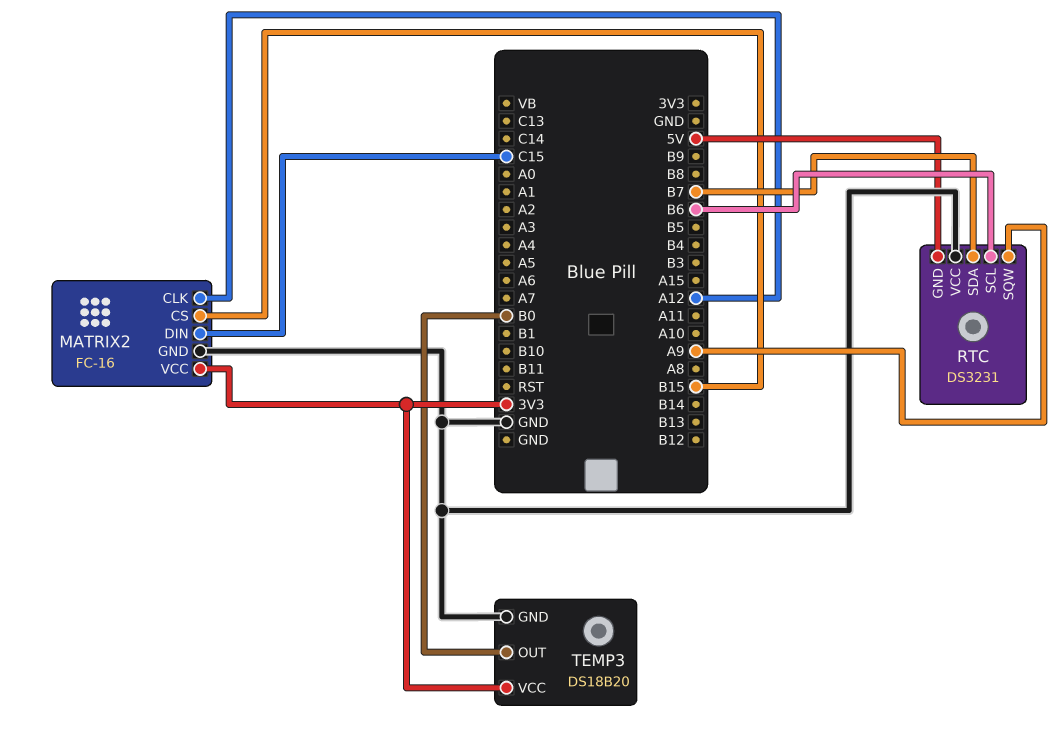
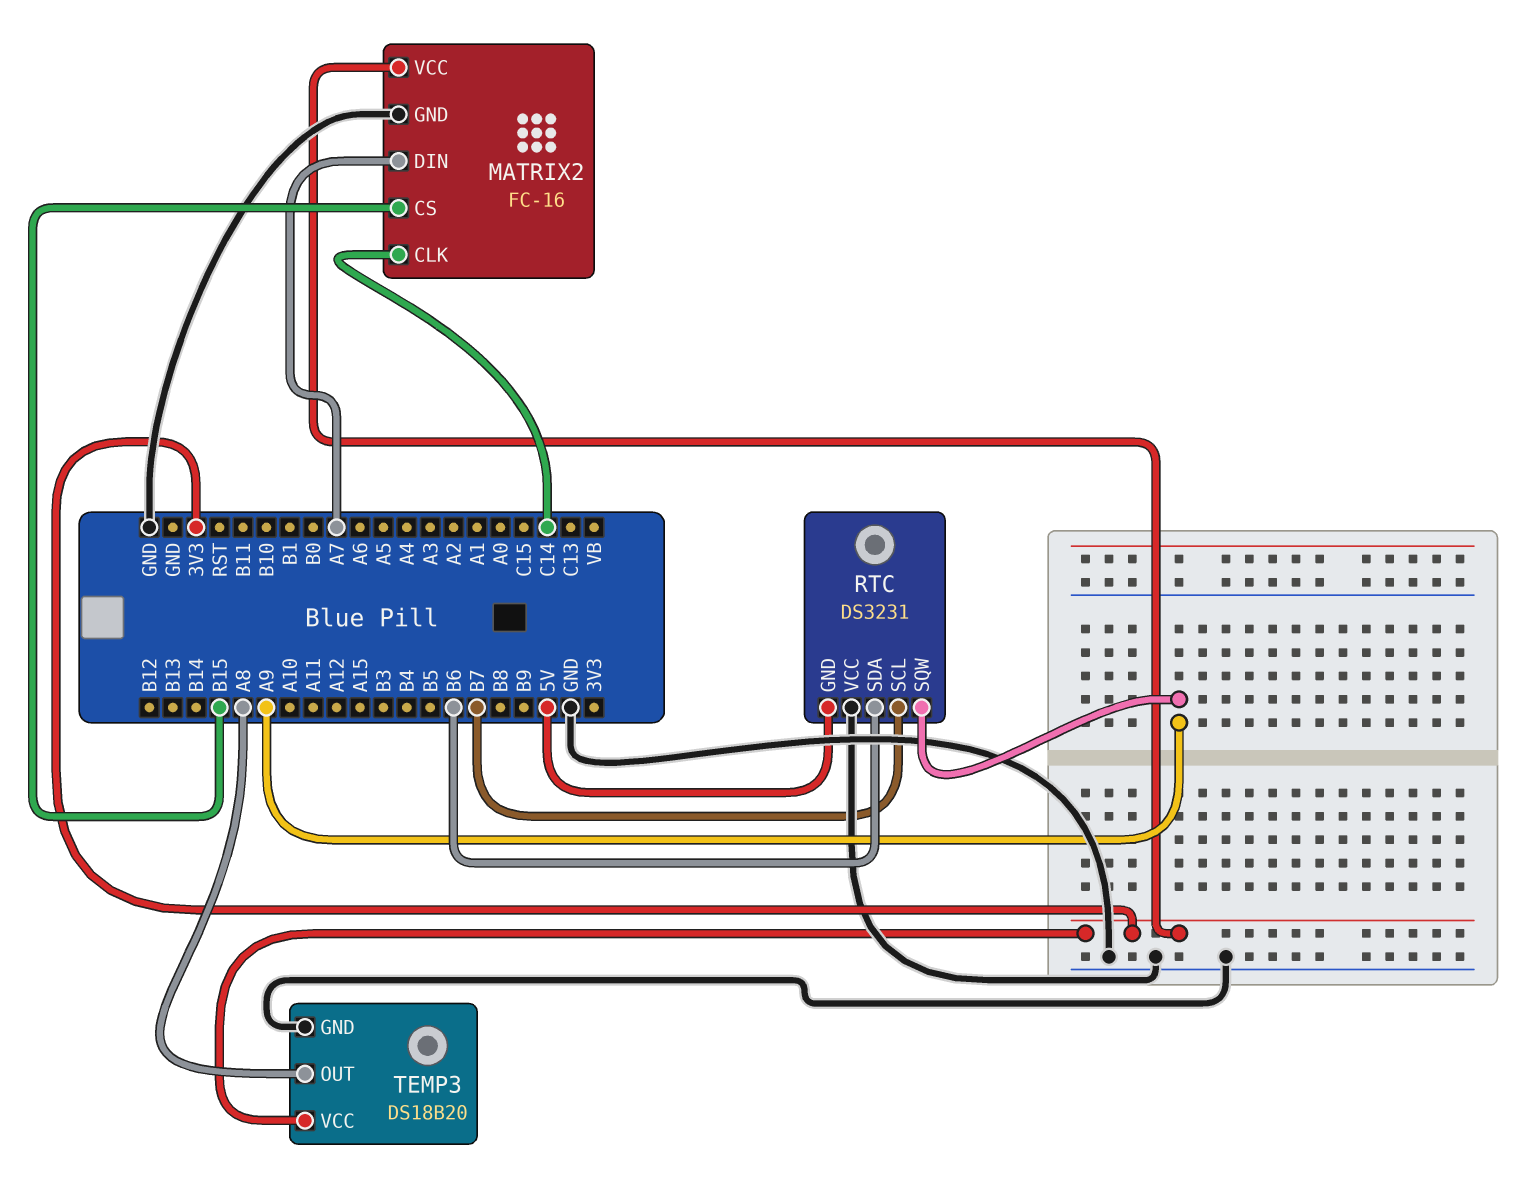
MATRIX2 pin CLK: A12 -> C14
MATRIX2 pin DIN: C15 -> A7
RTC pin SCL: B6 -> B7
RTC pin SDA: B7 -> B6
TEMP3 pin OUT: B0 -> A8

